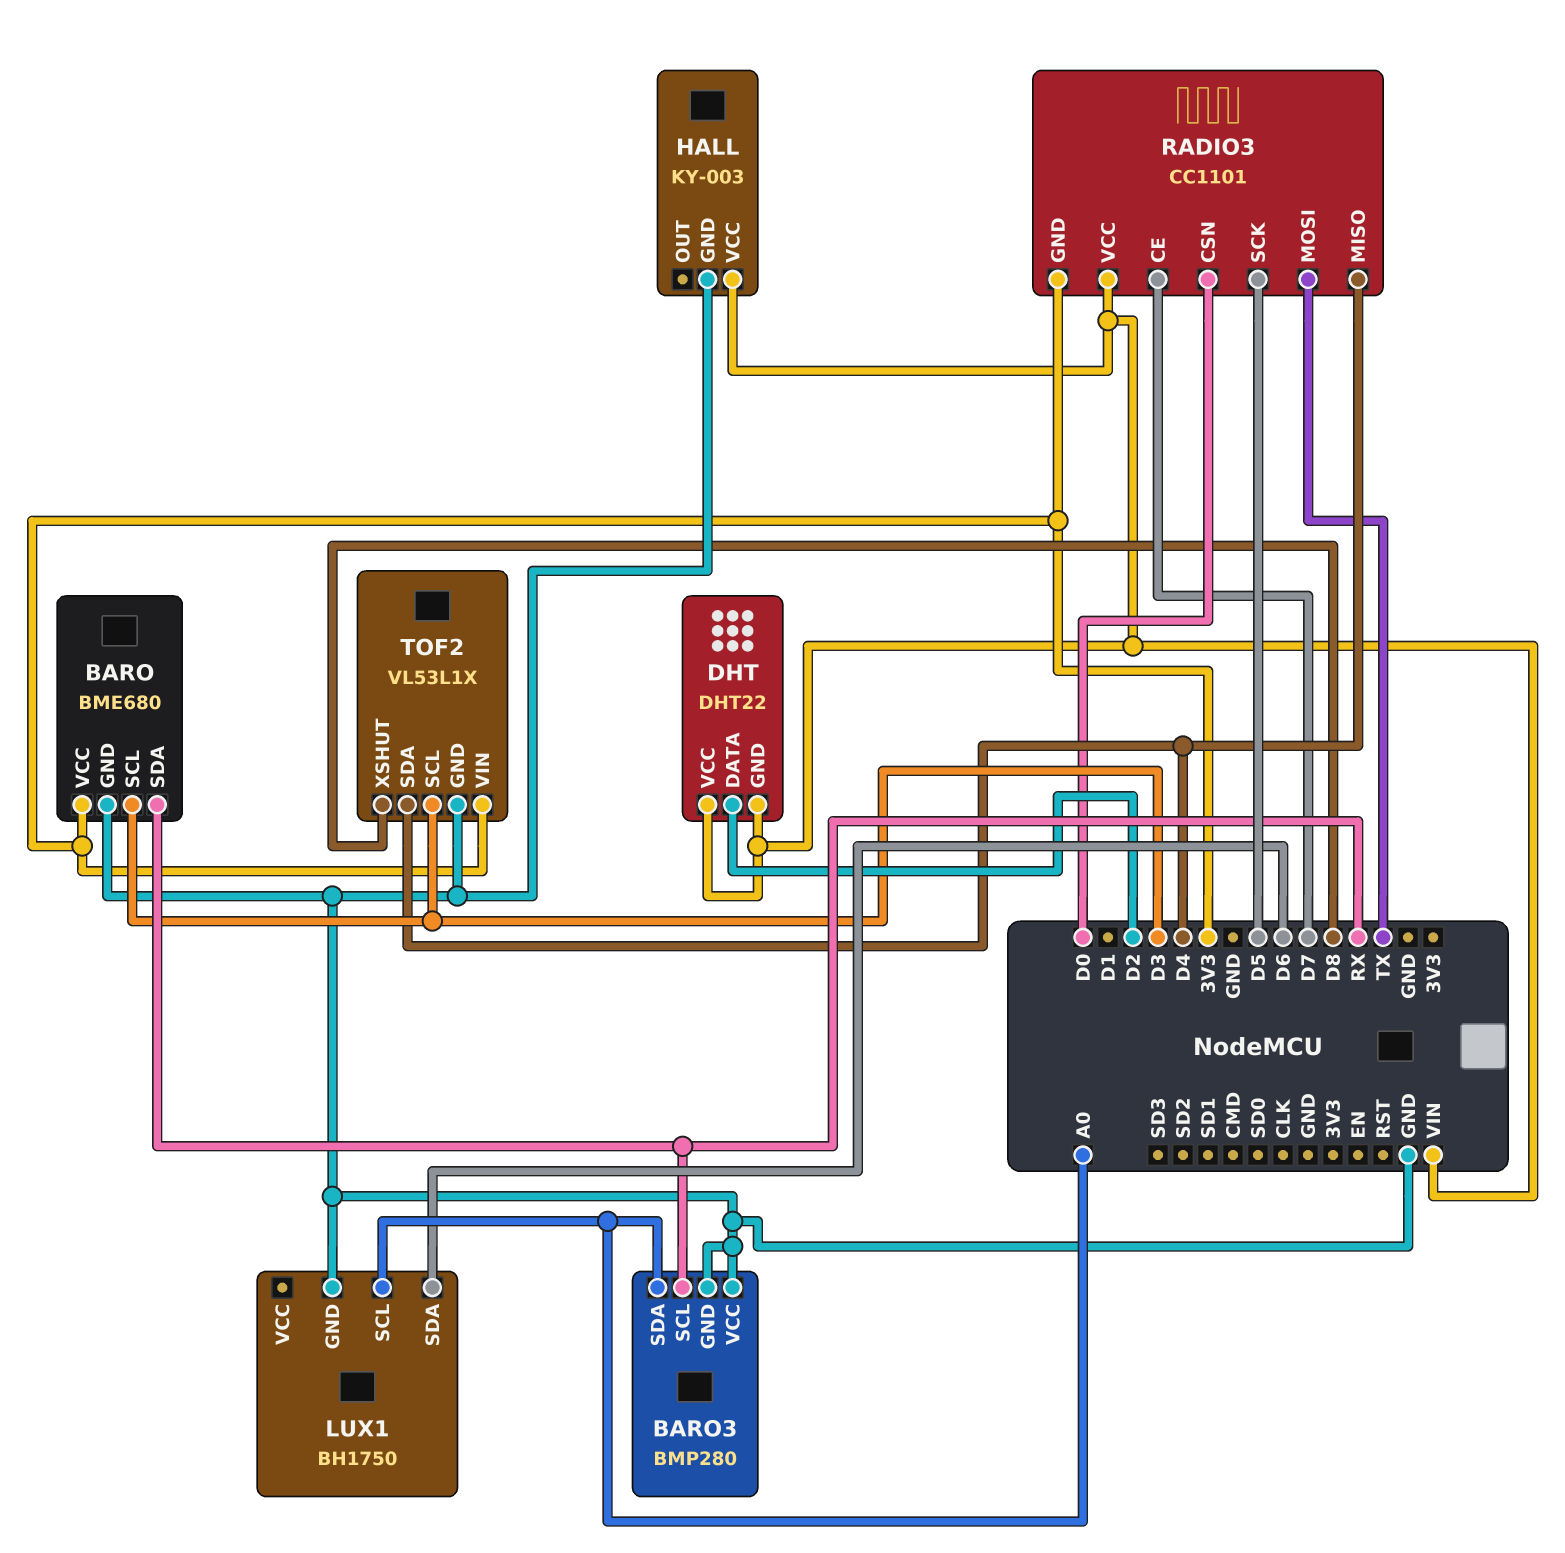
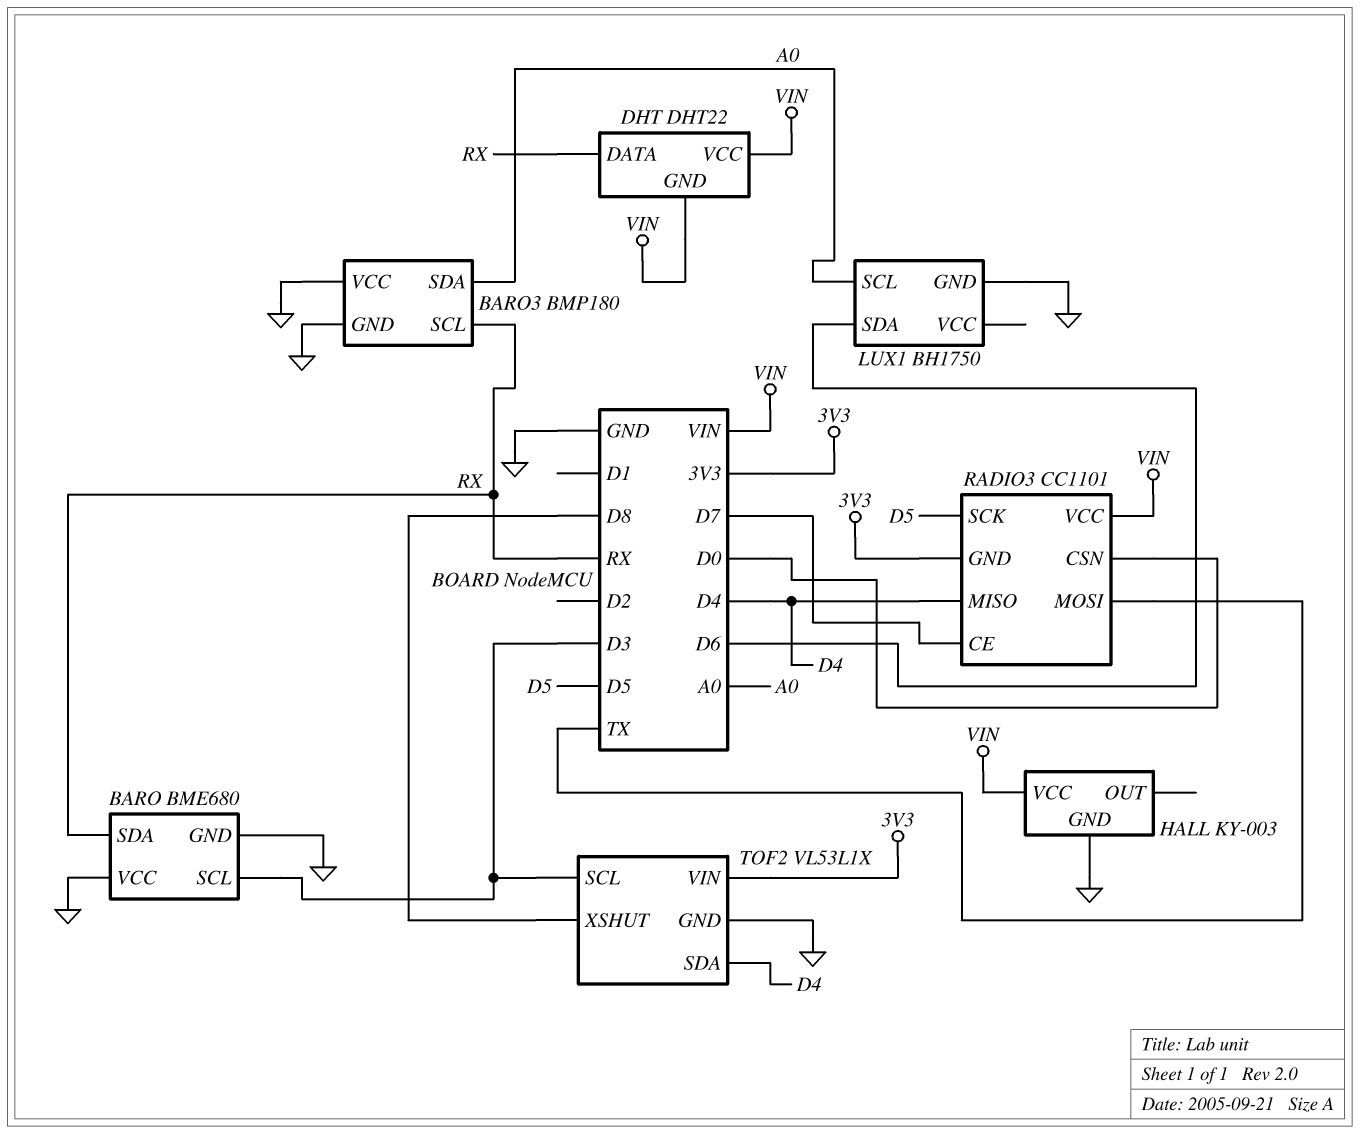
BARO pin VCC: 3V3 -> GND
BARO3: BMP280 -> BMP180
DHT pin DATA: D2 -> RX

